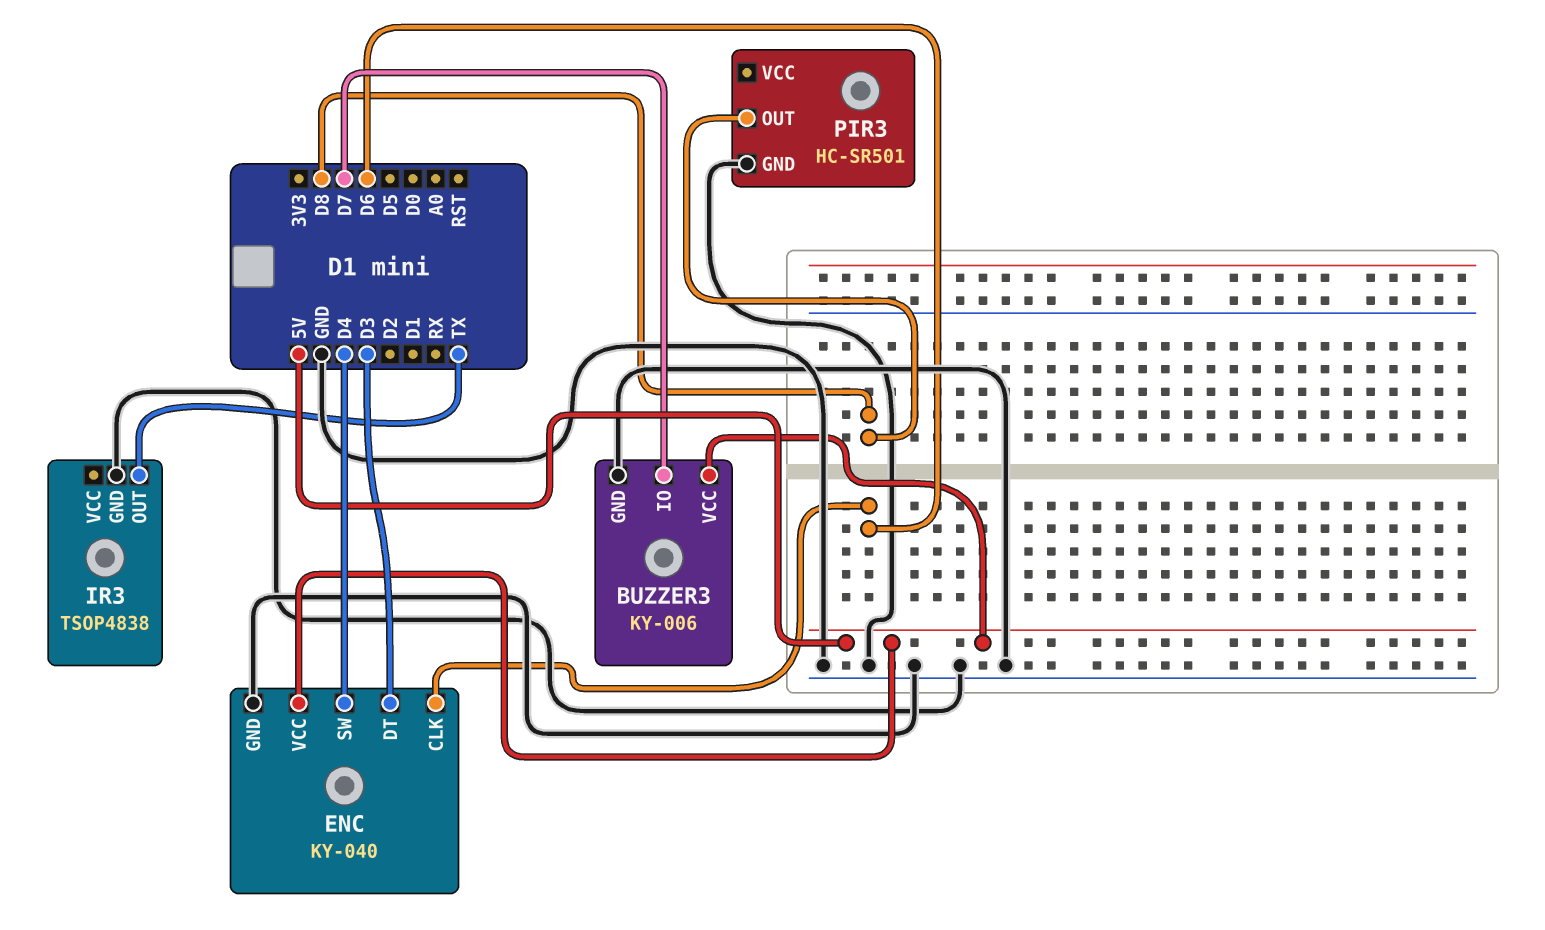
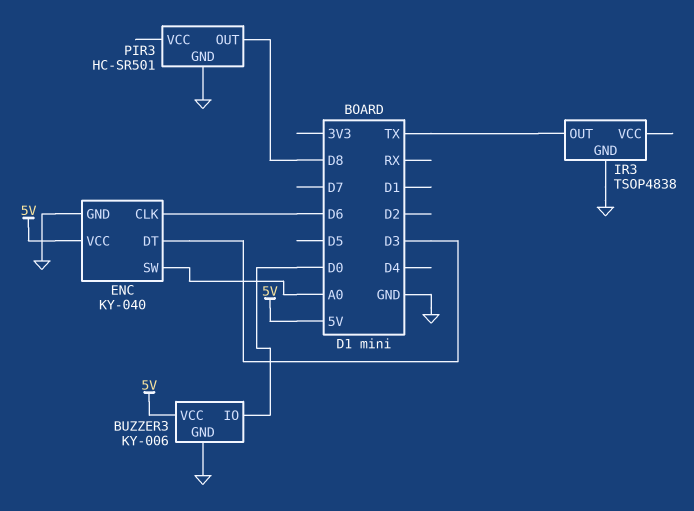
BUZZER3 pin IO: D7 -> D0
ENC pin SW: D4 -> A0

